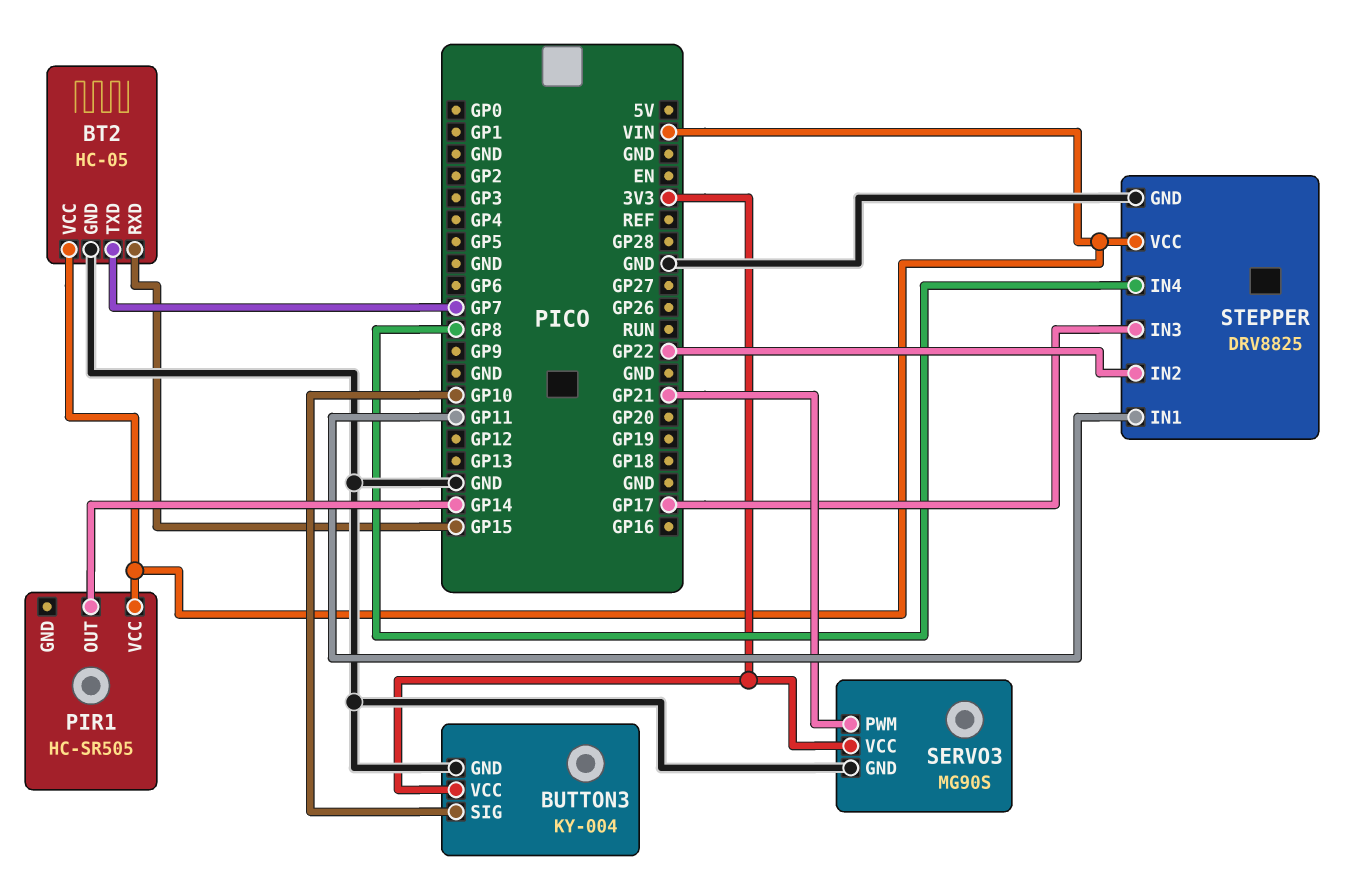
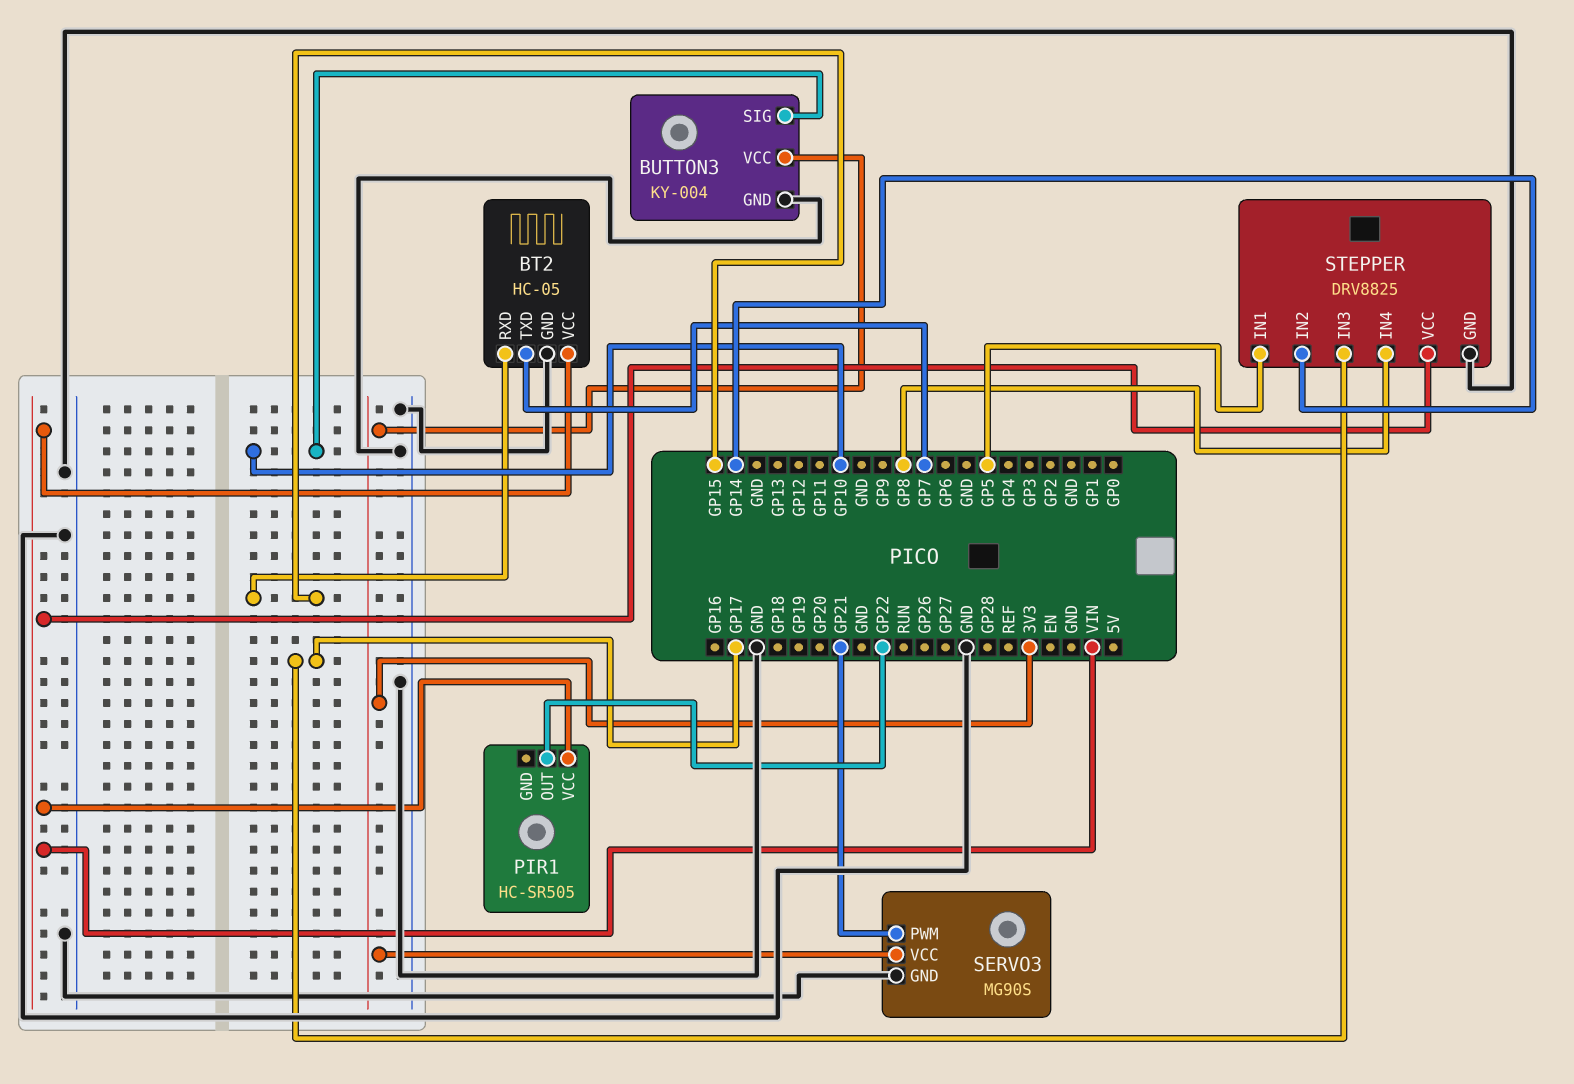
PIR1 pin OUT: GP14 -> GP22
STEPPER pin IN1: GP11 -> GP5
STEPPER pin IN2: GP22 -> GP14

